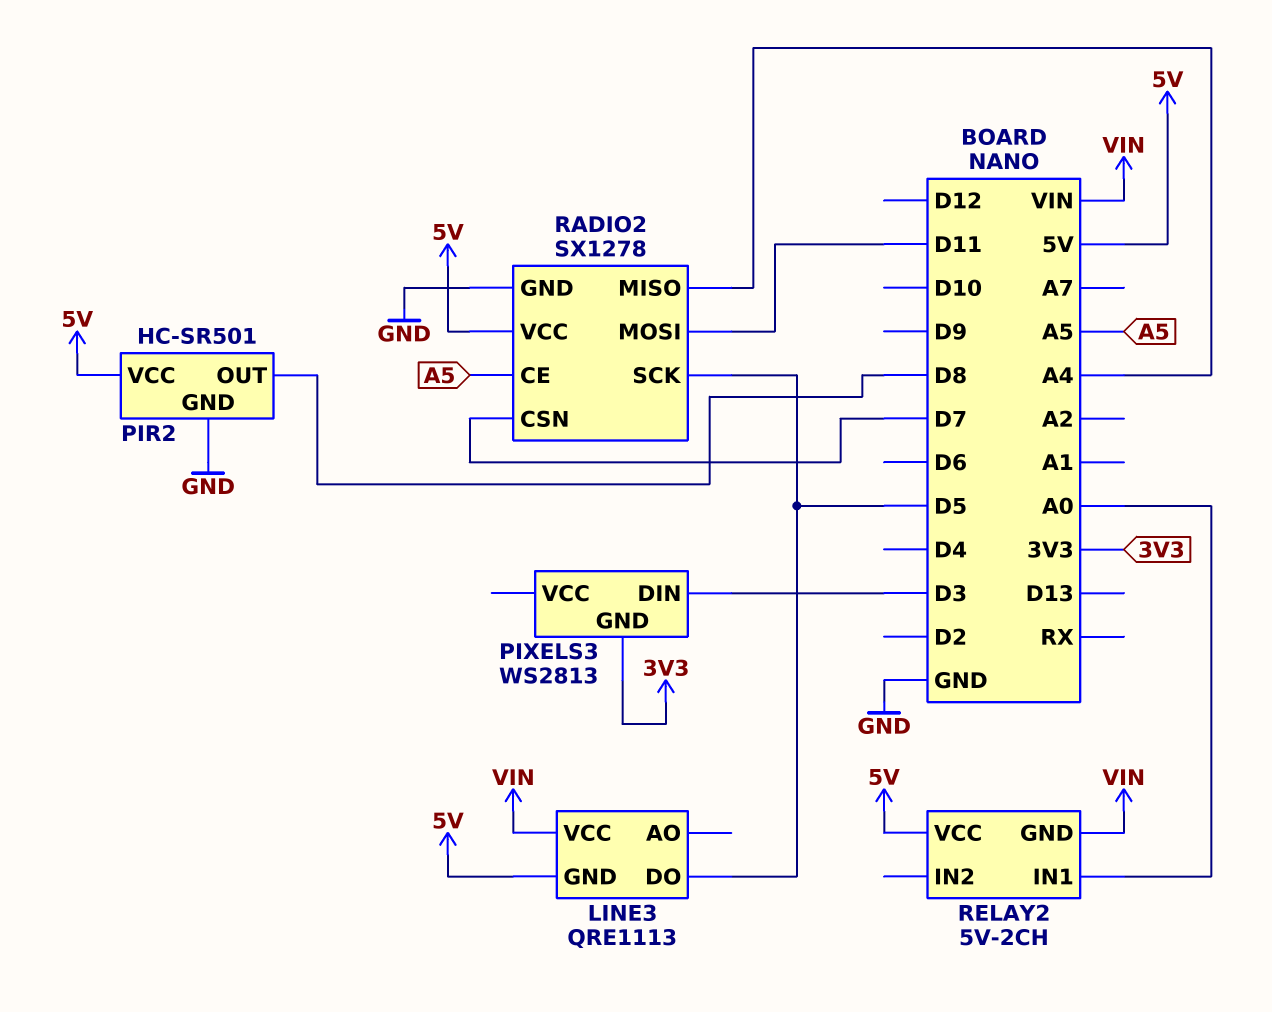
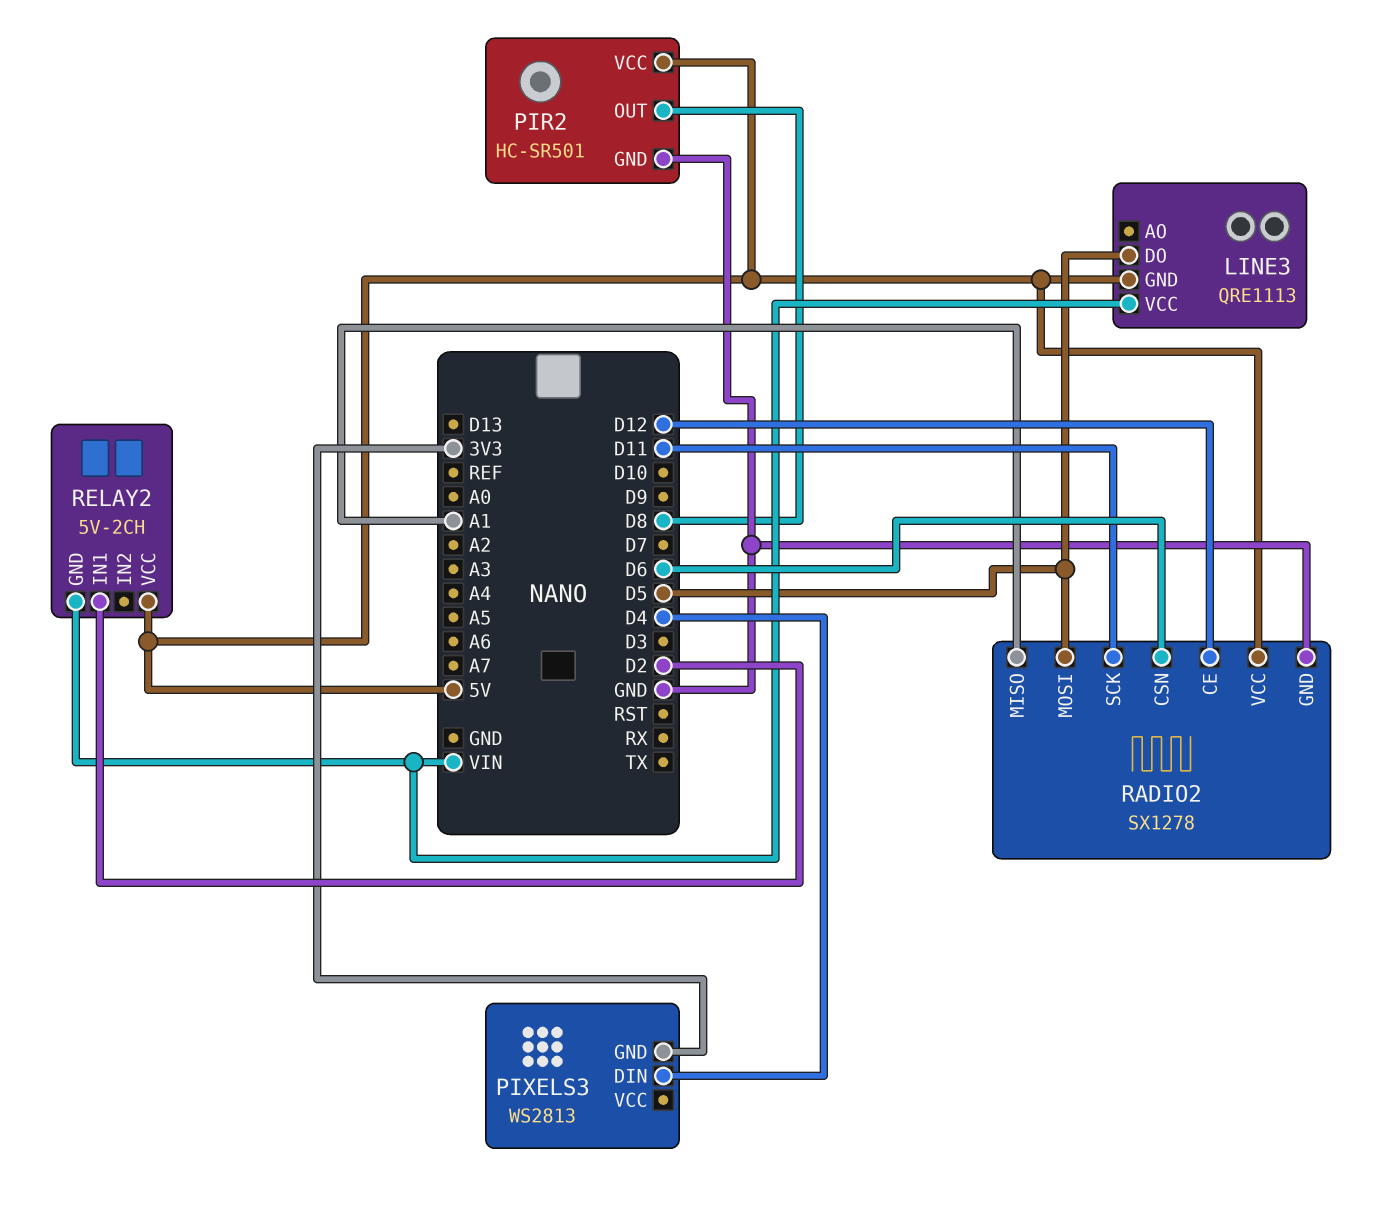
PIXELS3 pin DIN: D3 -> D4
RADIO2 pin CE: A5 -> D12
RADIO2 pin CSN: D7 -> D6
RADIO2 pin MISO: A4 -> A1
RADIO2 pin MOSI: D11 -> D5
RADIO2 pin SCK: D5 -> D11
RELAY2 pin IN1: A0 -> D2

